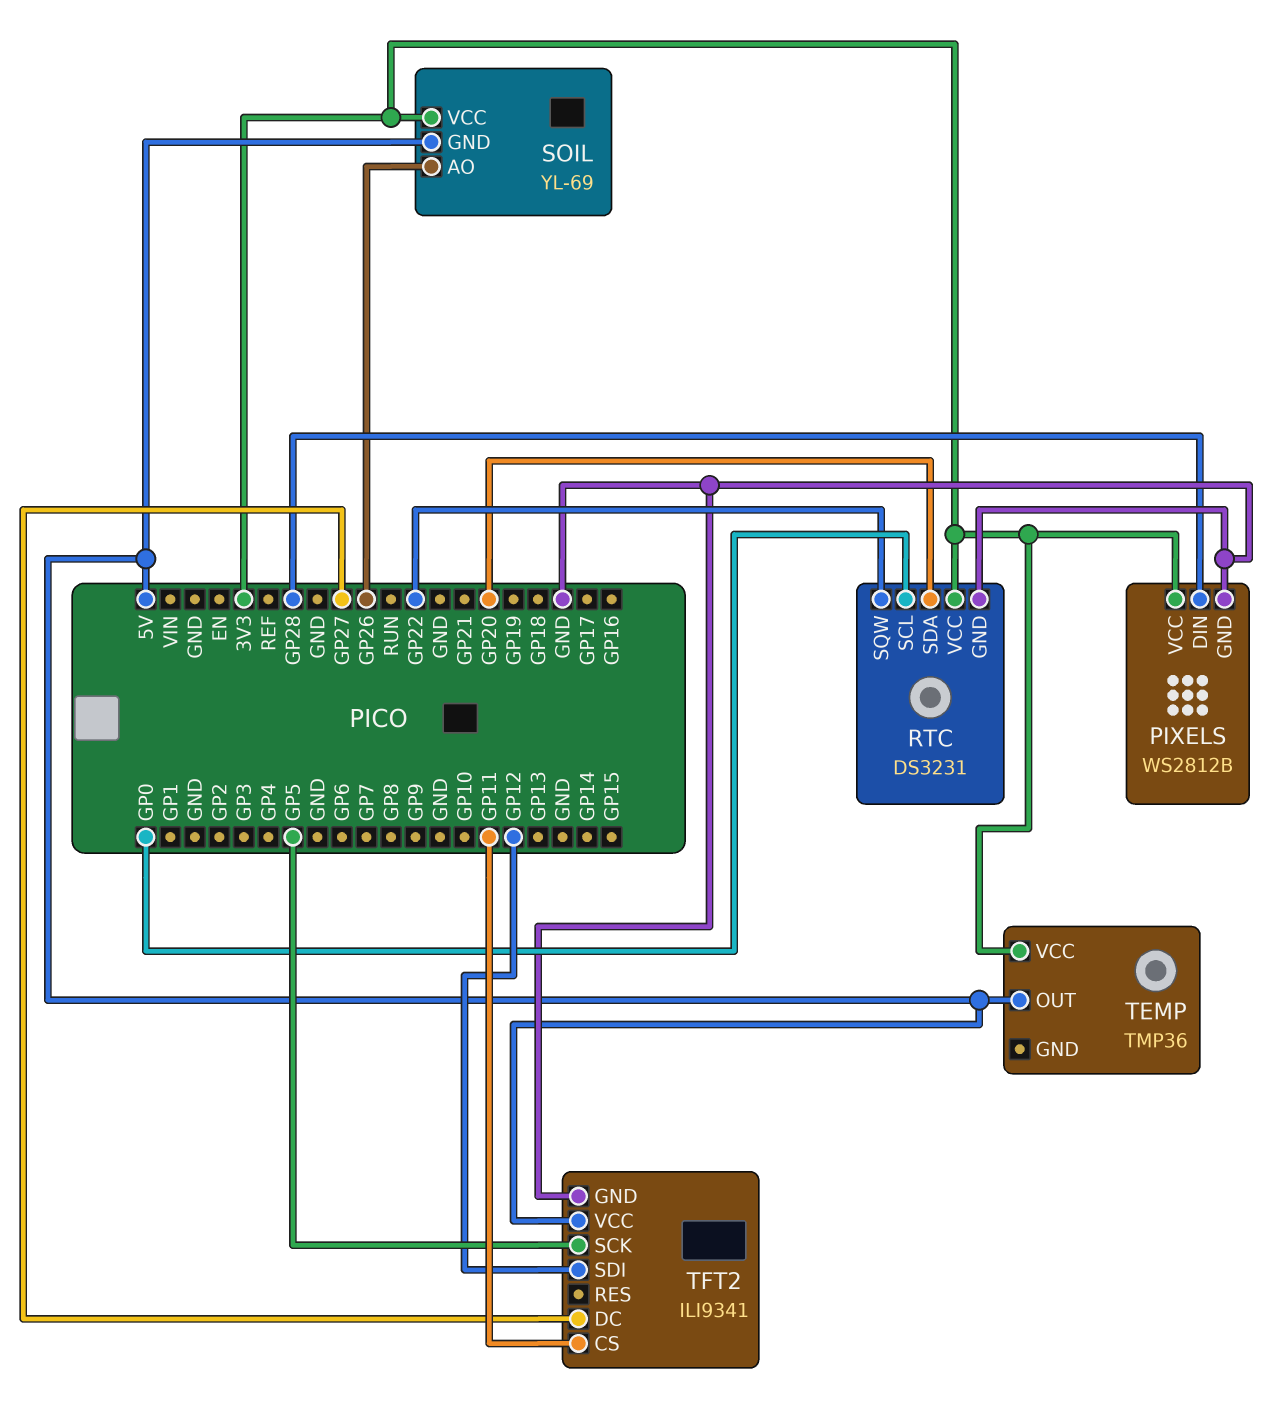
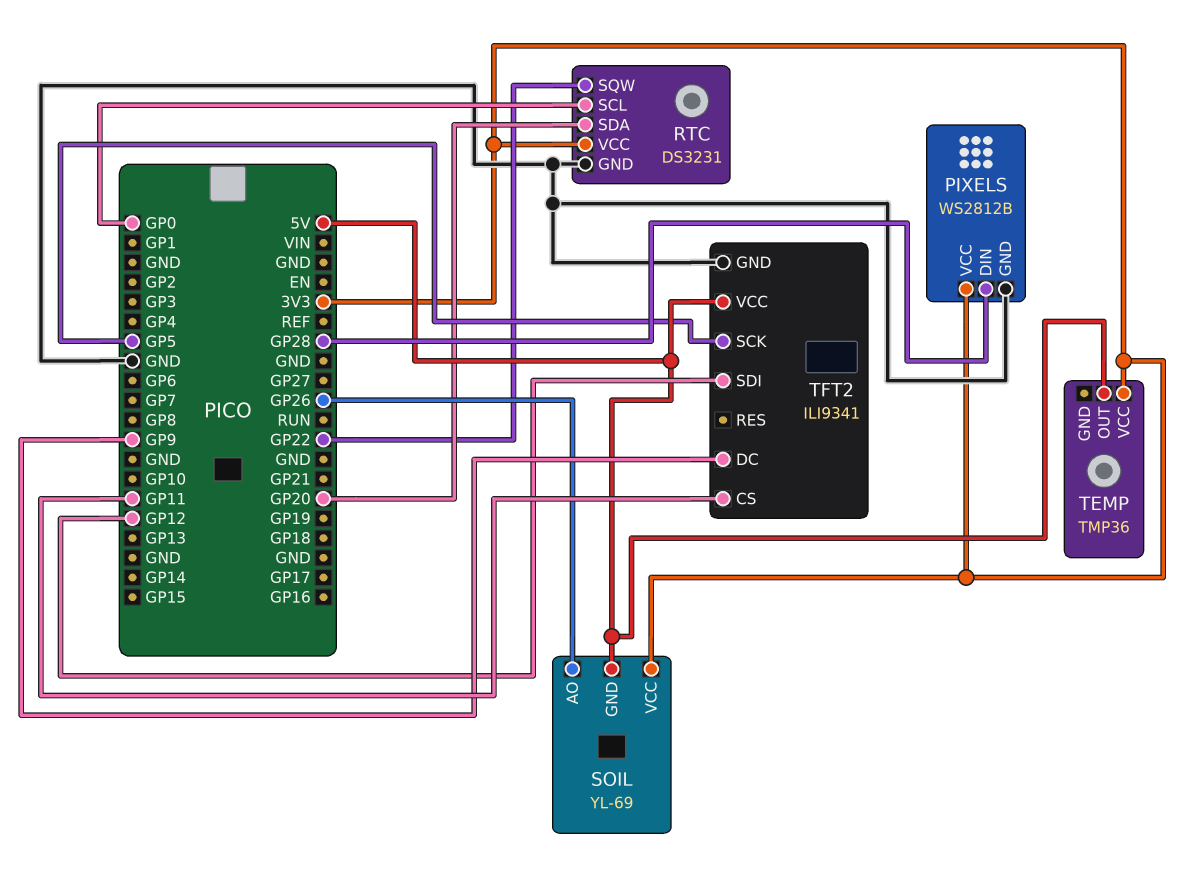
TFT2 pin DC: GP27 -> GP9

